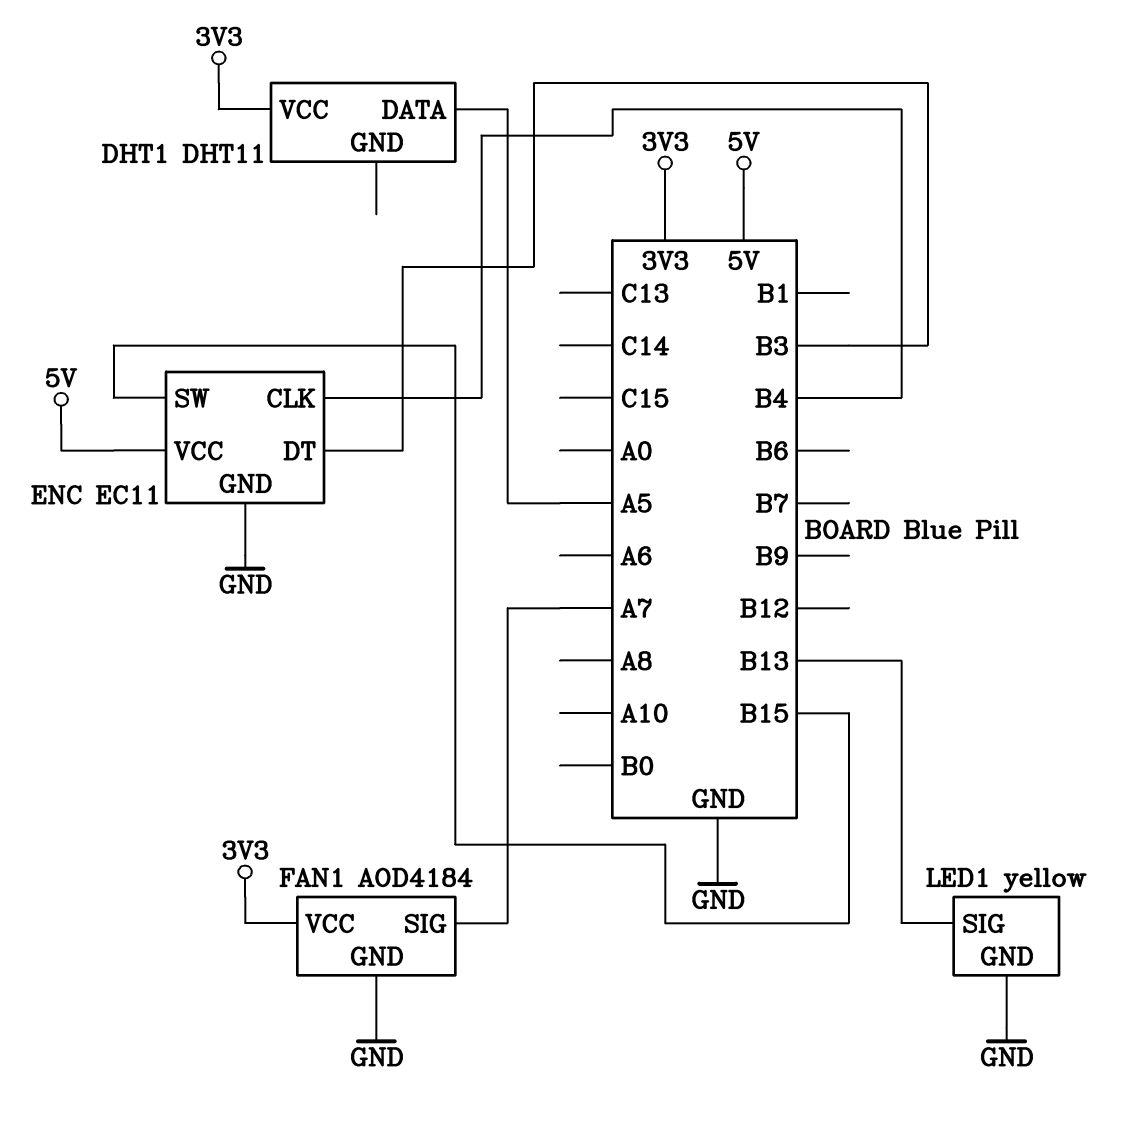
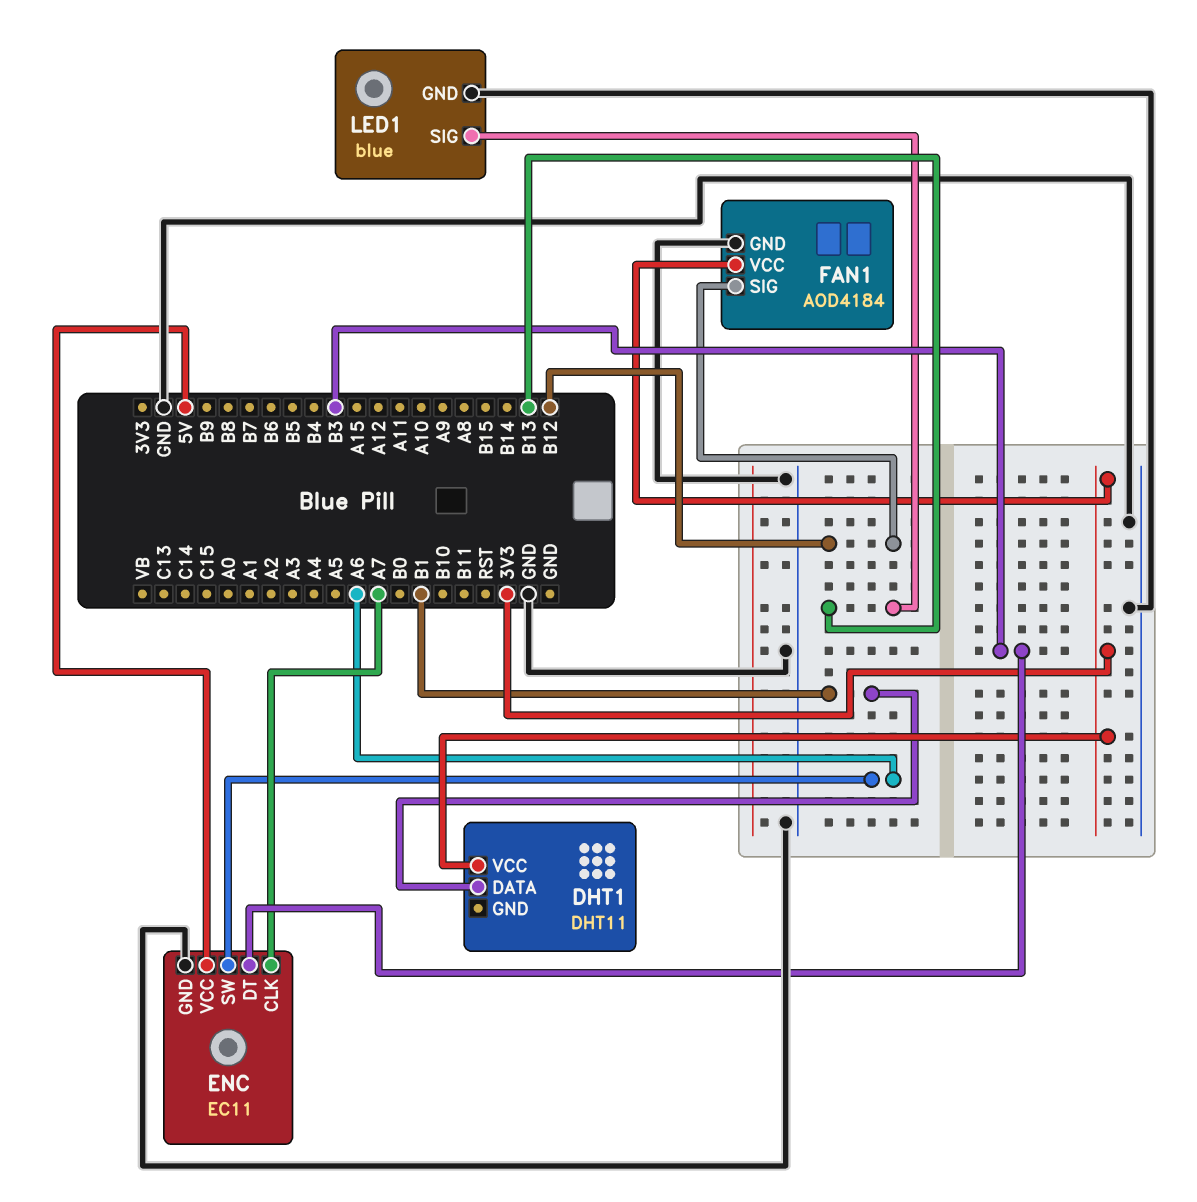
DHT1 pin DATA: A5 -> B1
ENC pin CLK: B4 -> A7
ENC pin SW: B15 -> A6
FAN1 pin SIG: A7 -> B12
LED1: yellow -> blue

